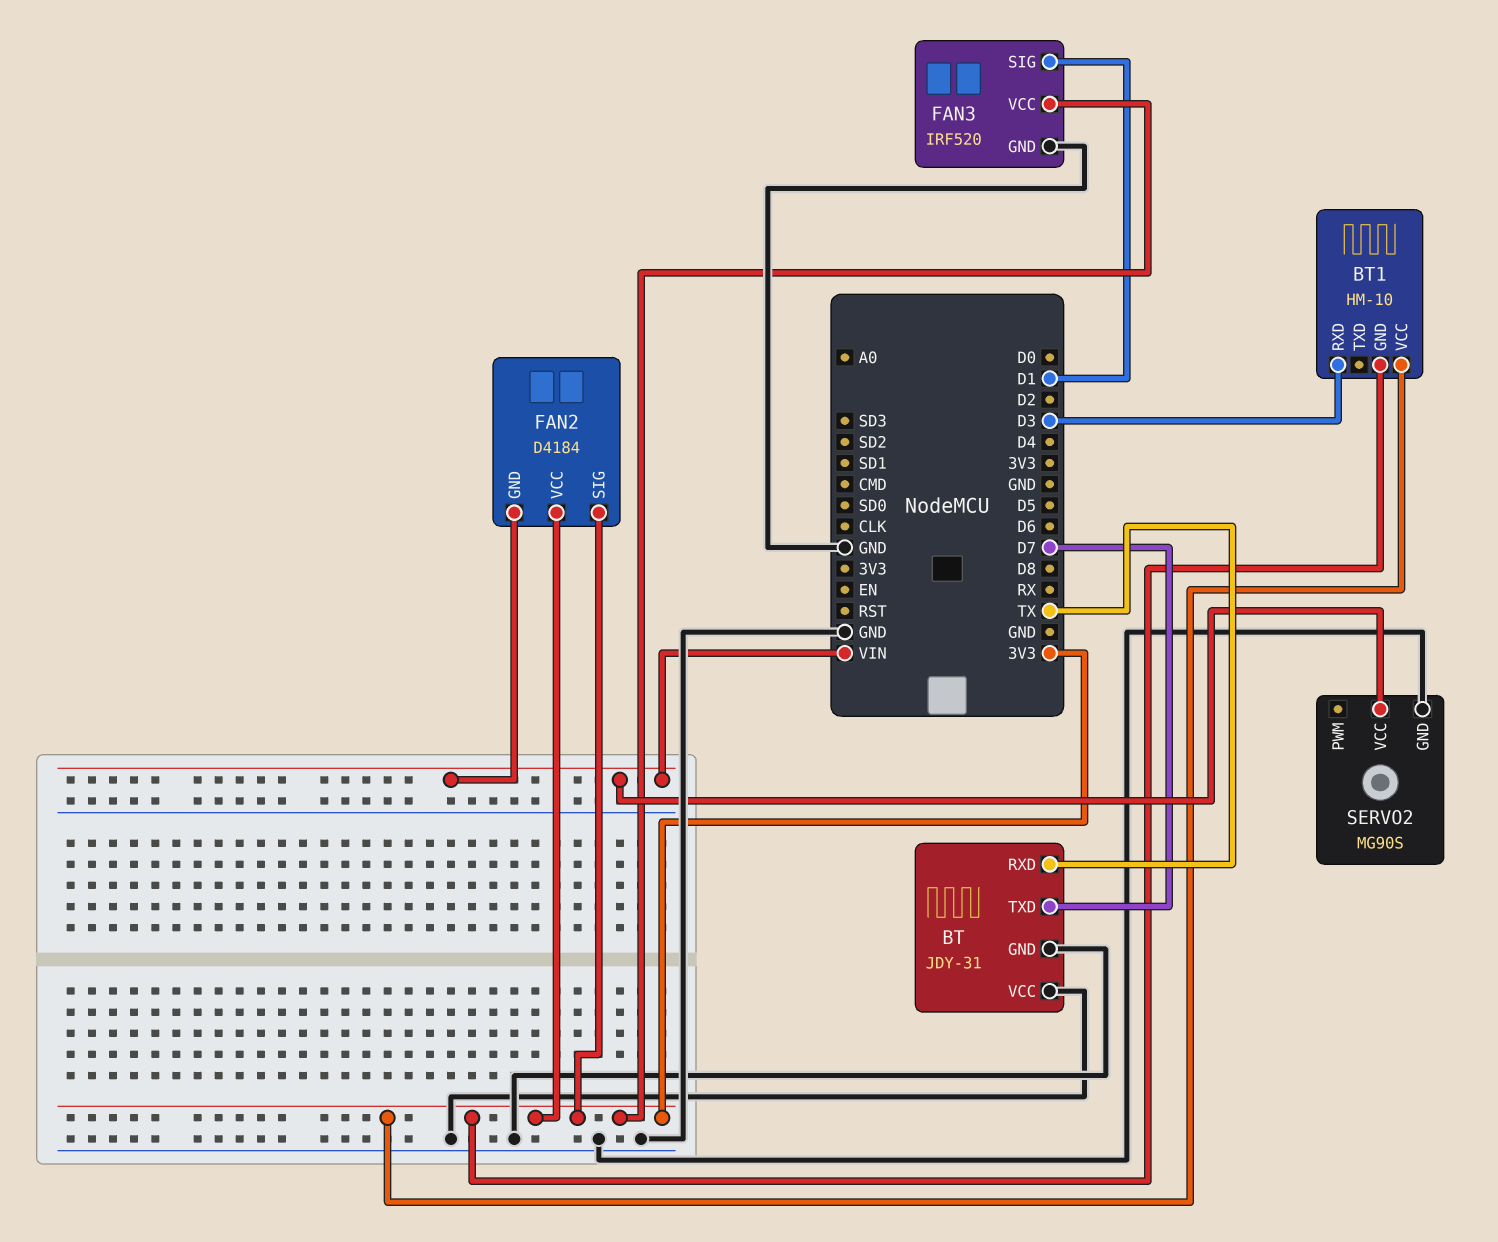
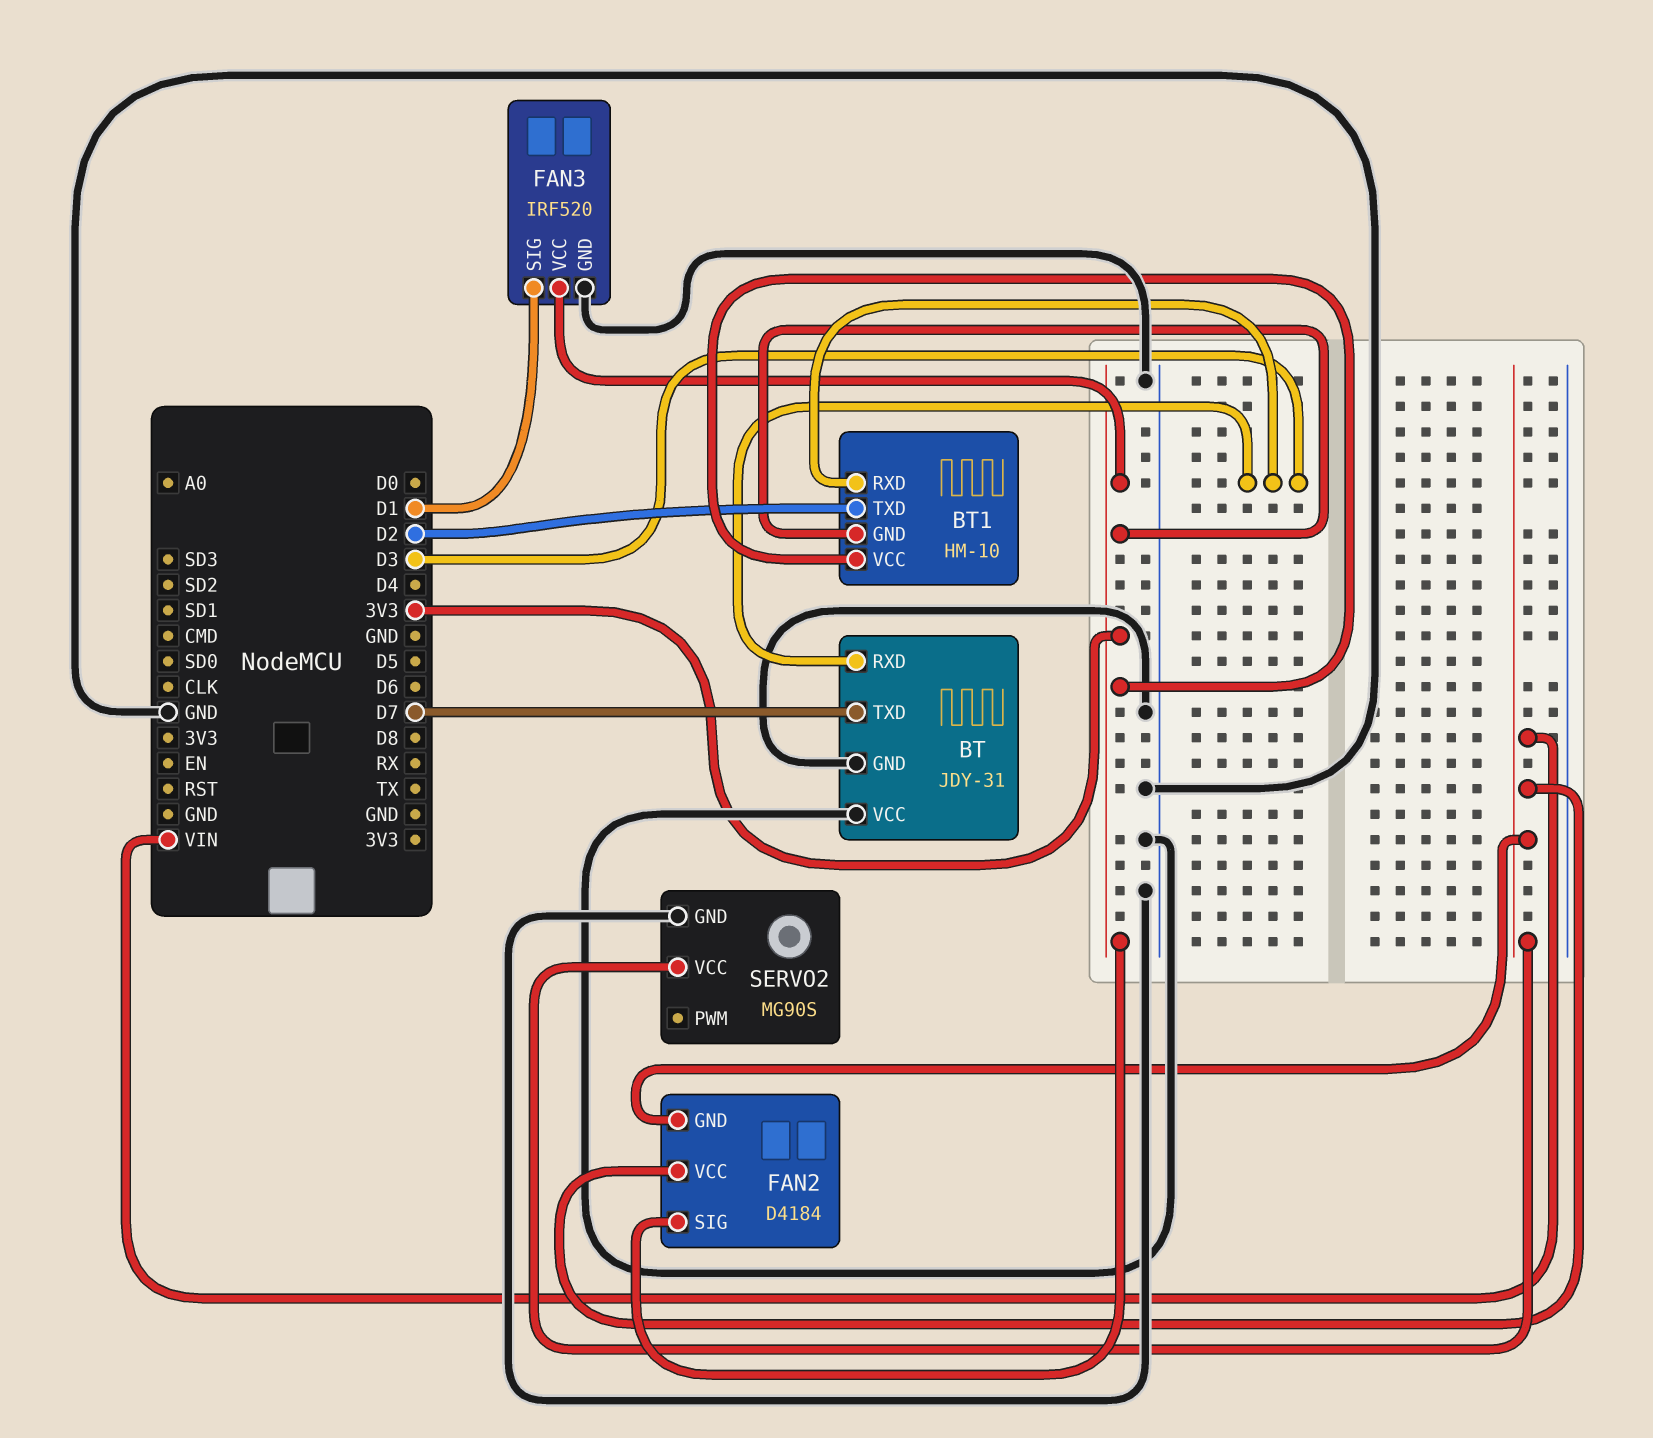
BT pin RXD: TX -> D3
BT1 pin TXD: none -> D2
FAN2 pin VCC: 3V3 -> VIN

